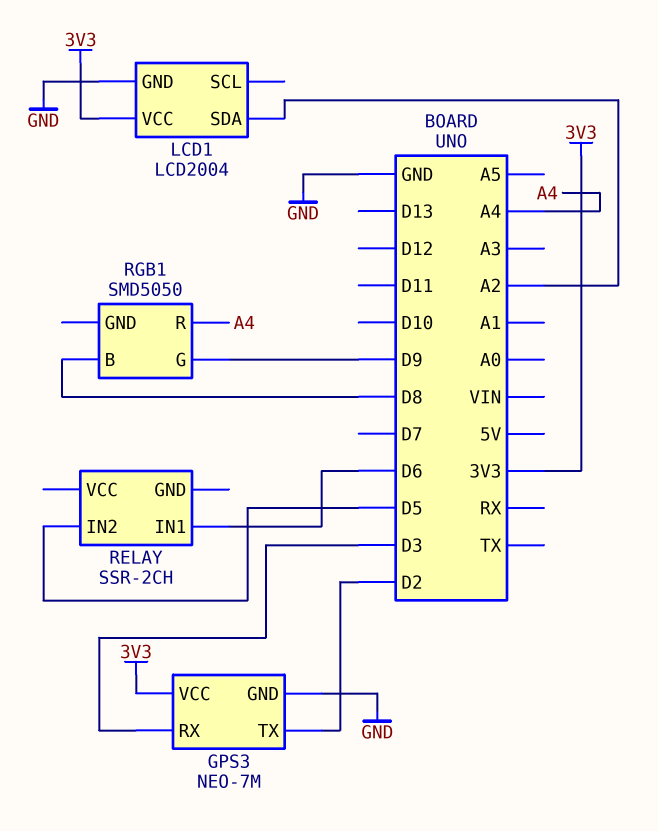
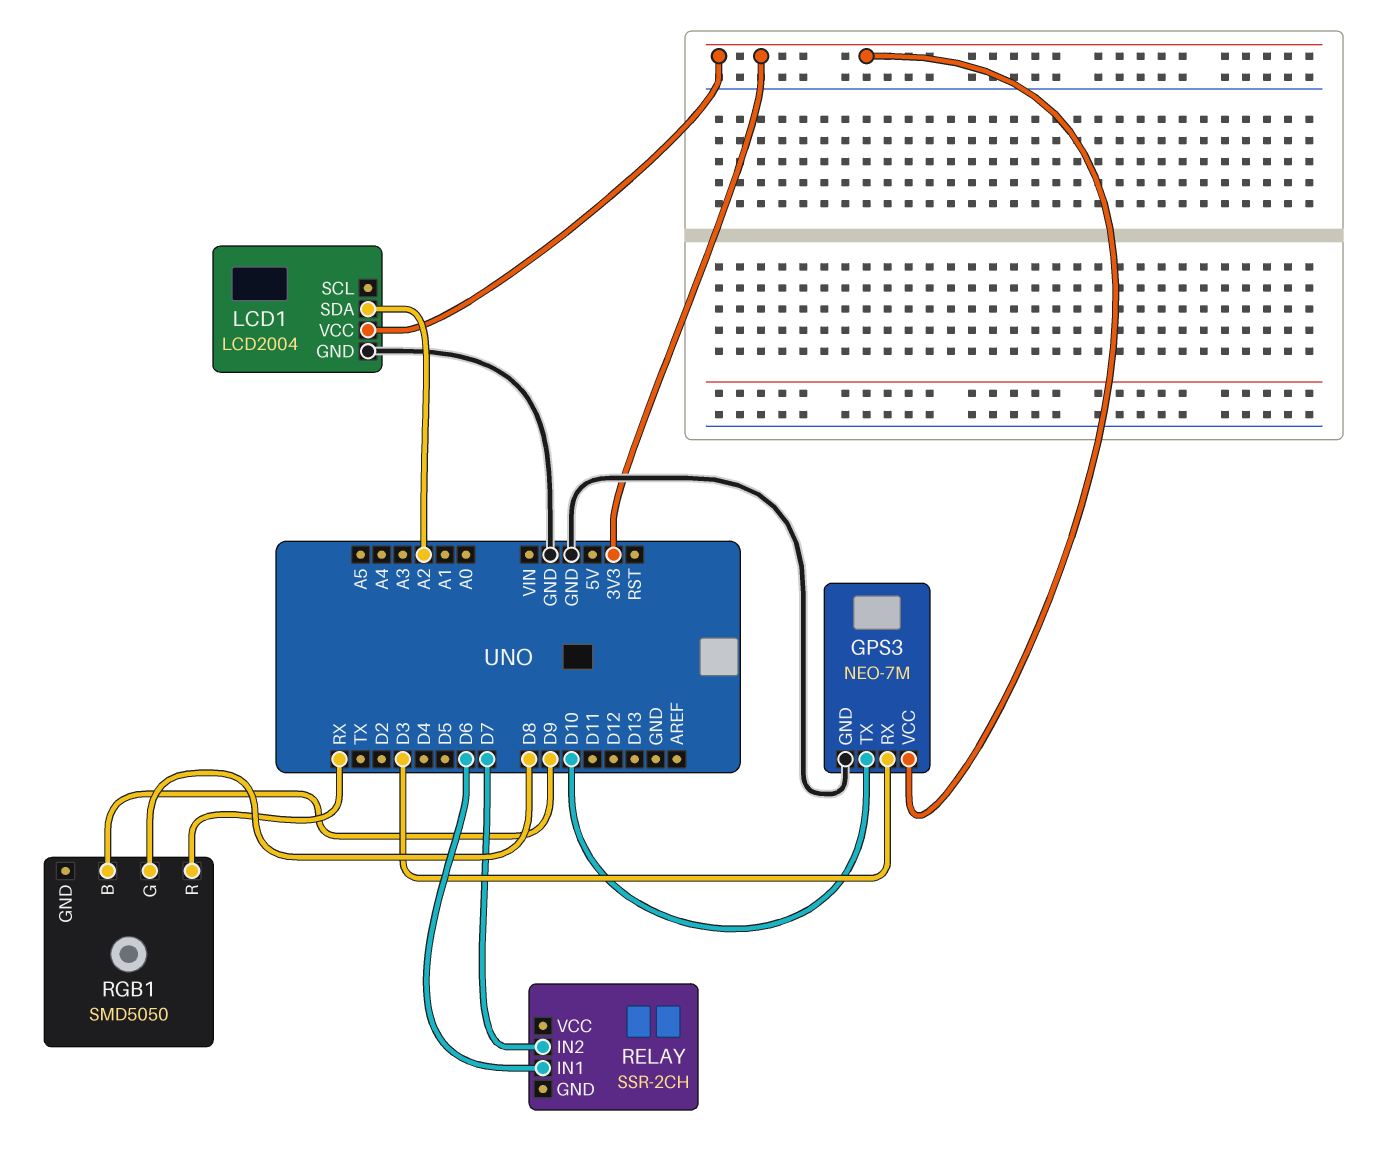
GPS3 pin TX: D2 -> D10
RELAY pin IN2: D5 -> D7
RGB1 pin B: D8 -> D9
RGB1 pin G: D9 -> D8
RGB1 pin R: A4 -> RX

